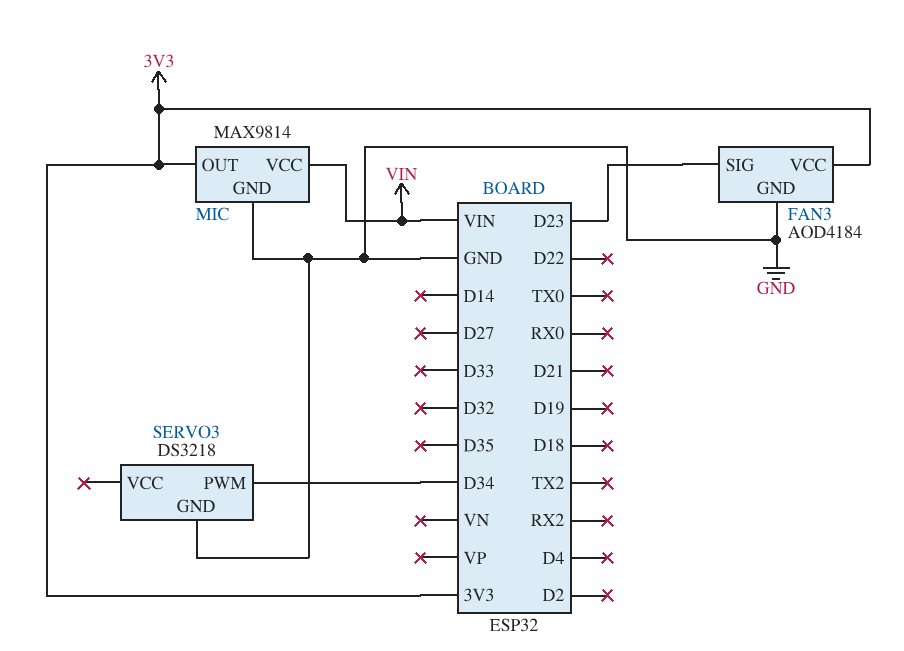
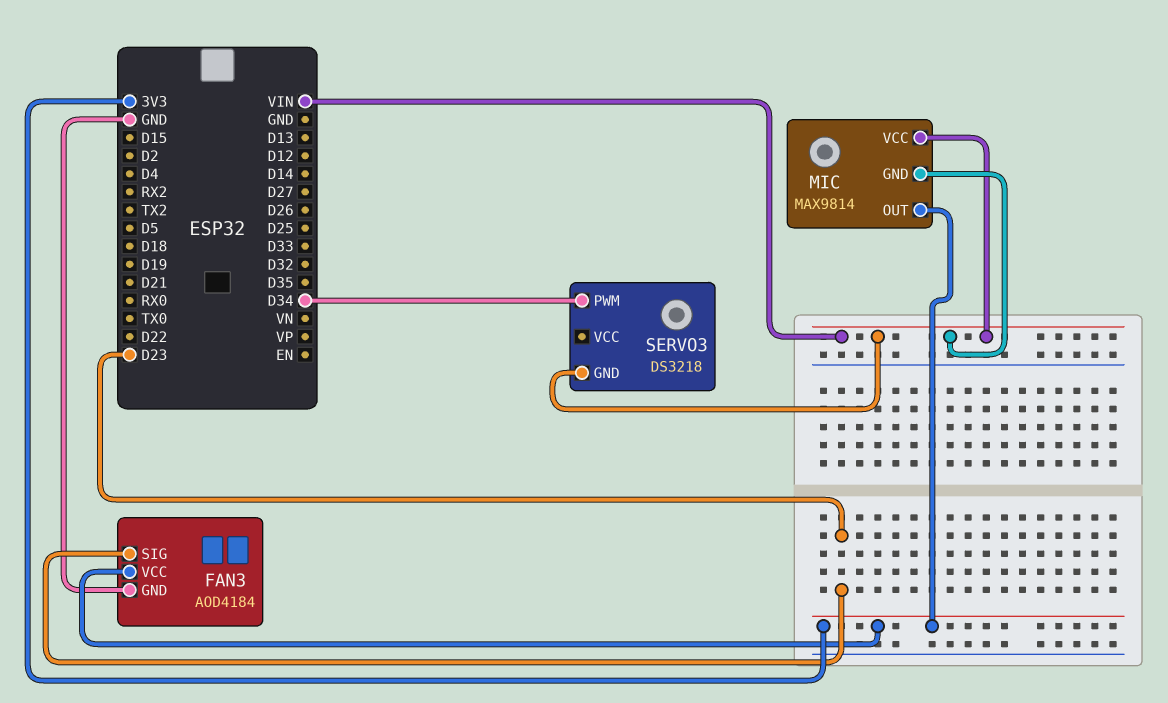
MIC pin GND: GND -> VIN
SERVO3 pin GND: GND -> VIN

